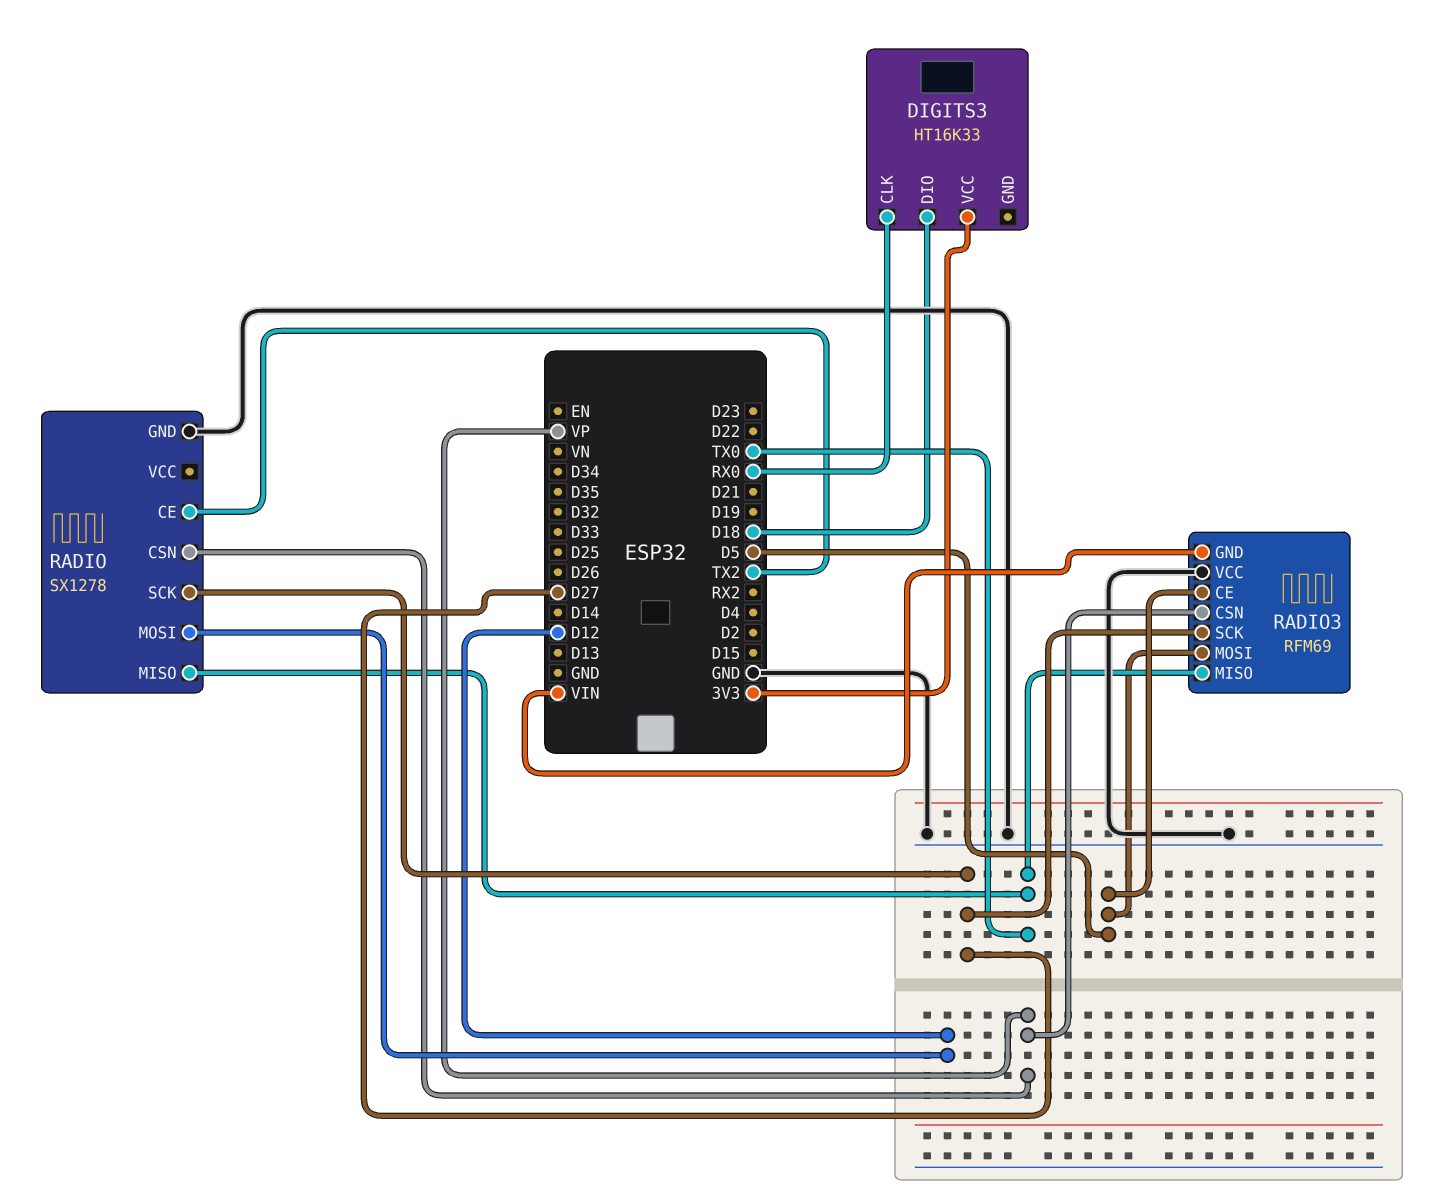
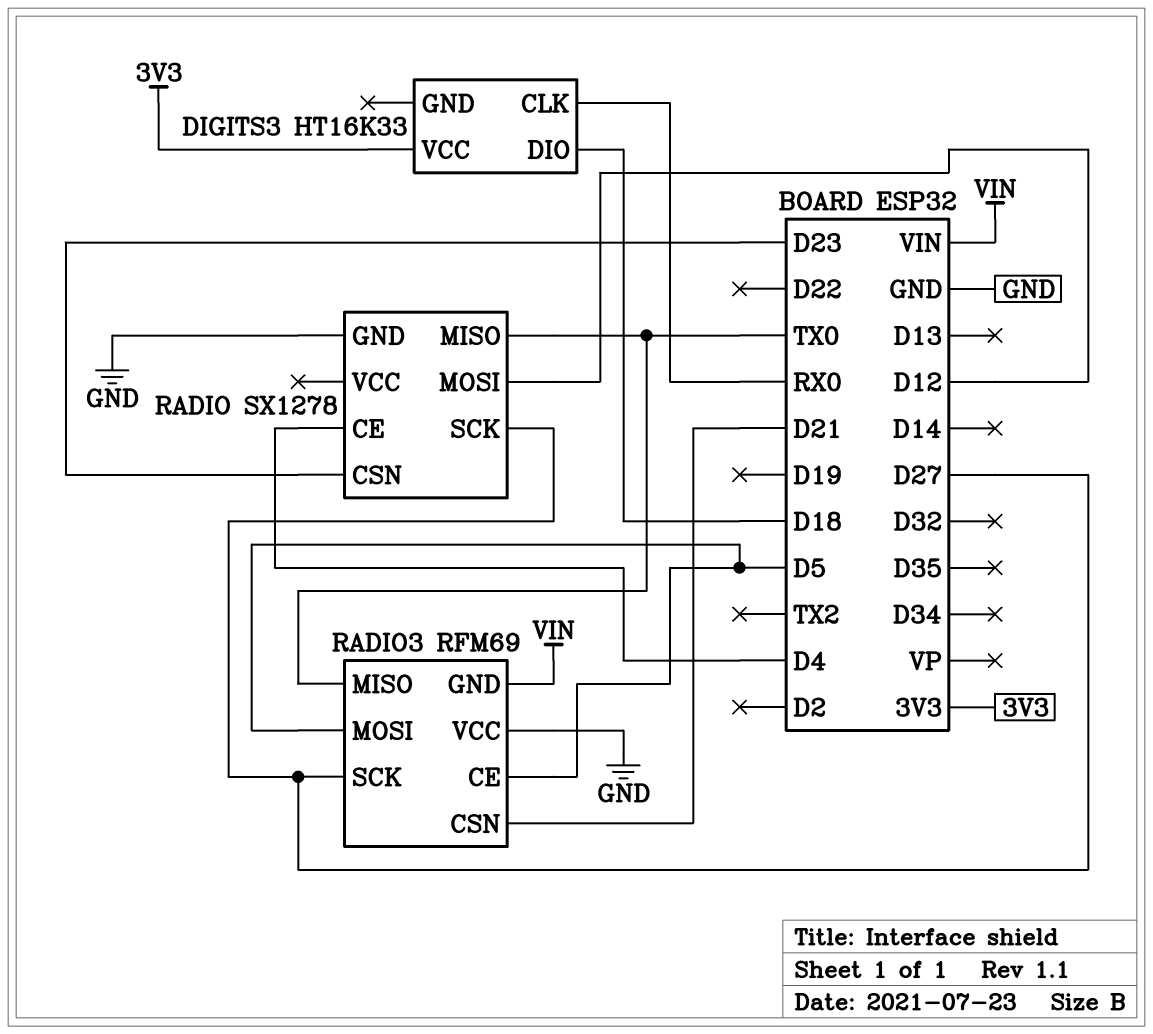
RADIO pin CE: TX2 -> D4
RADIO pin CSN: VP -> D23
RADIO3 pin CSN: VP -> D21

